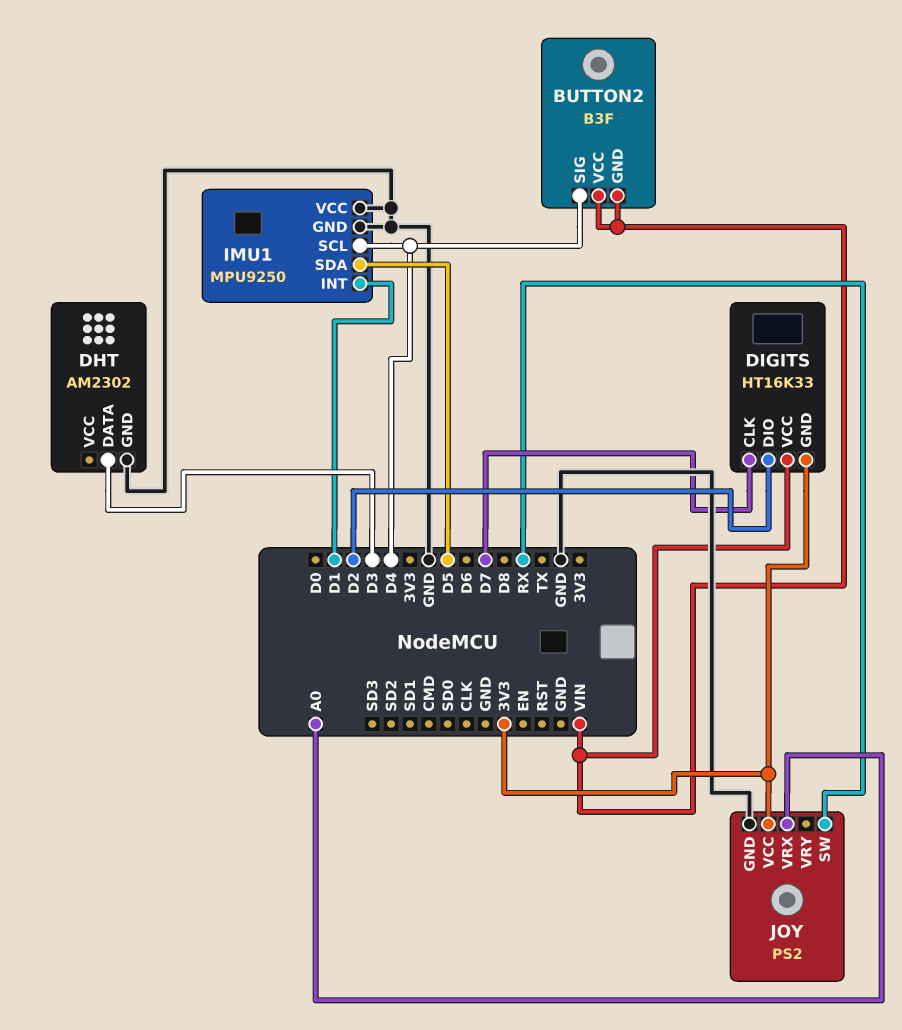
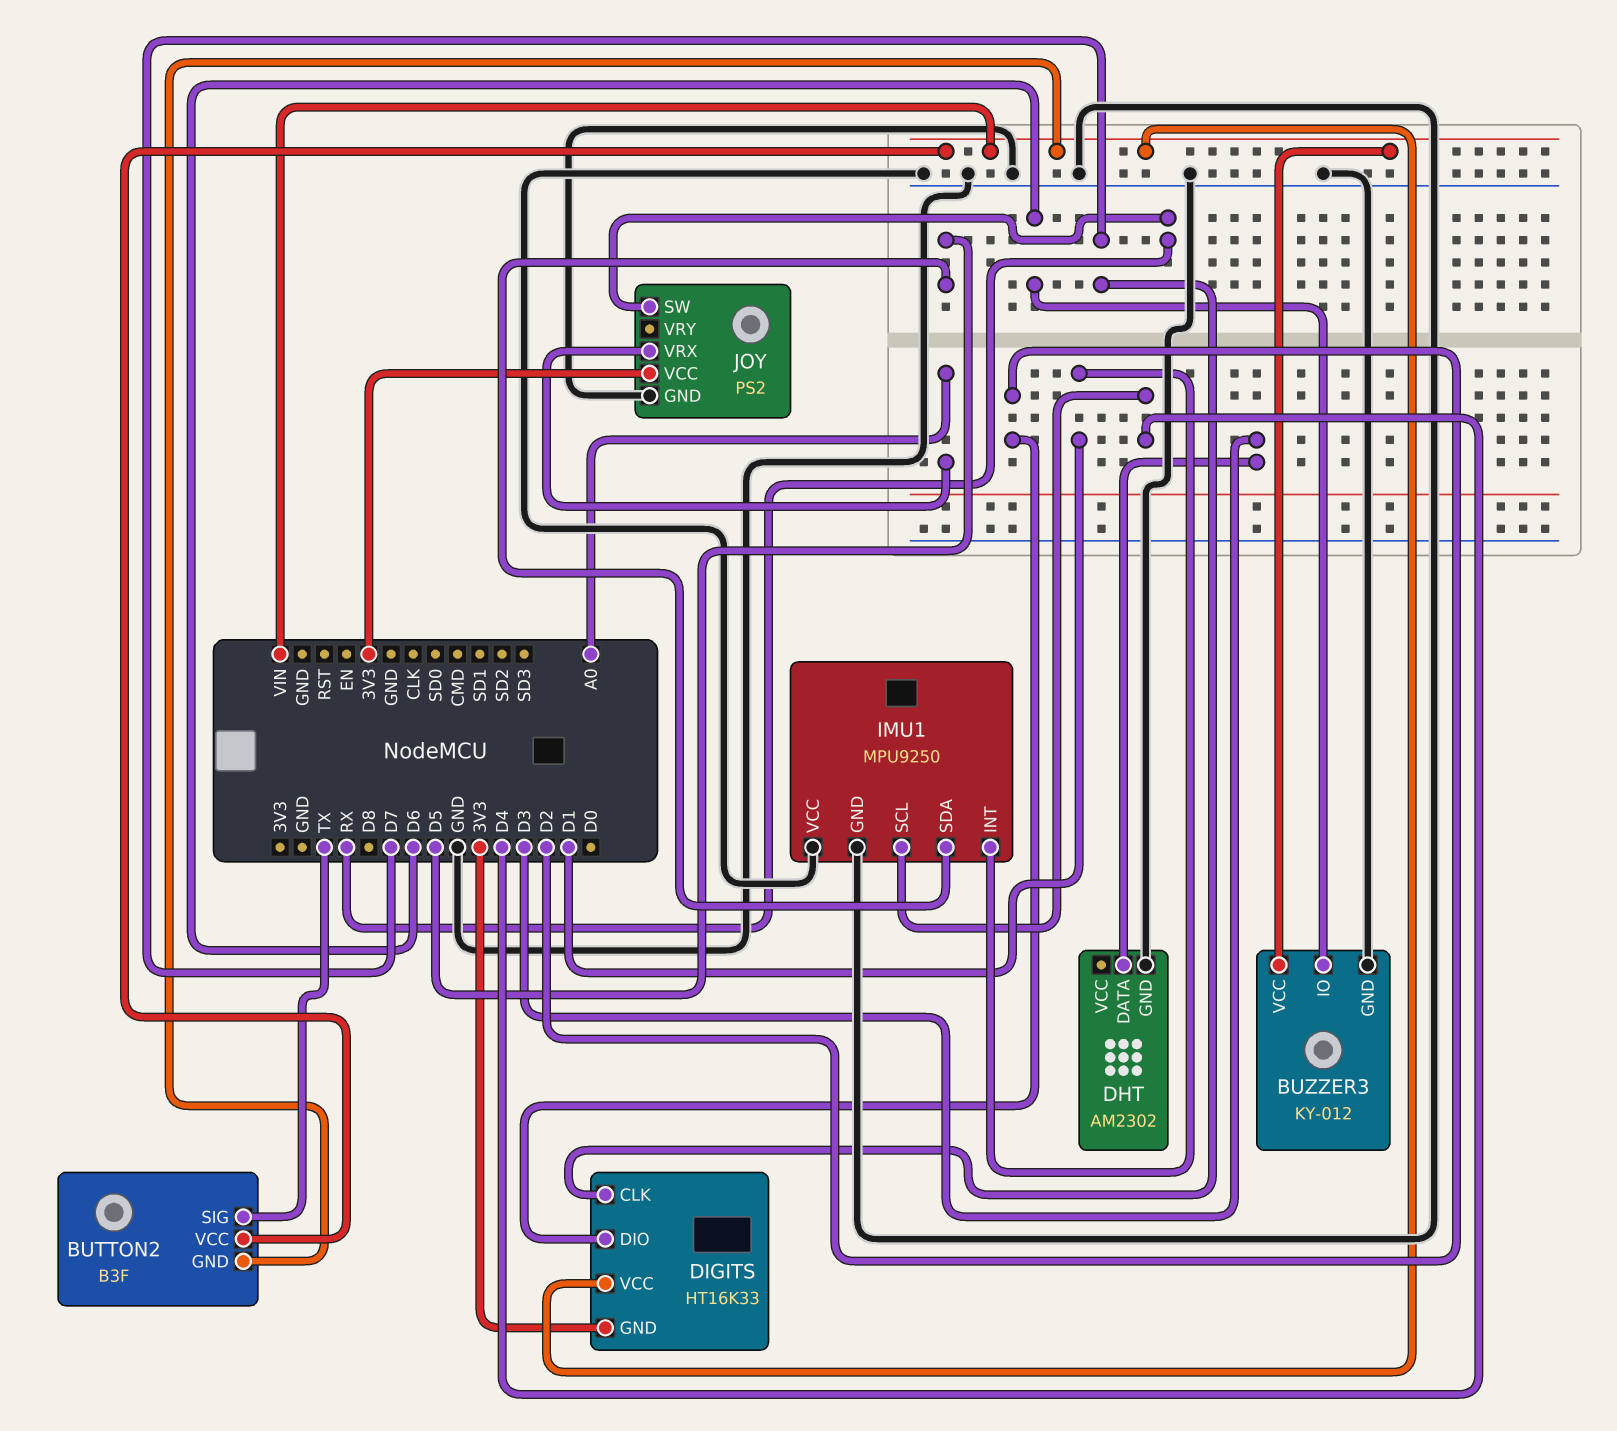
BUTTON2 pin SIG: D4 -> TX
BUZZER3: none -> KY-012
BUZZER3 pin GND: none -> GND
BUZZER3 pin IO: none -> D6
BUZZER3 pin VCC: none -> VIN

